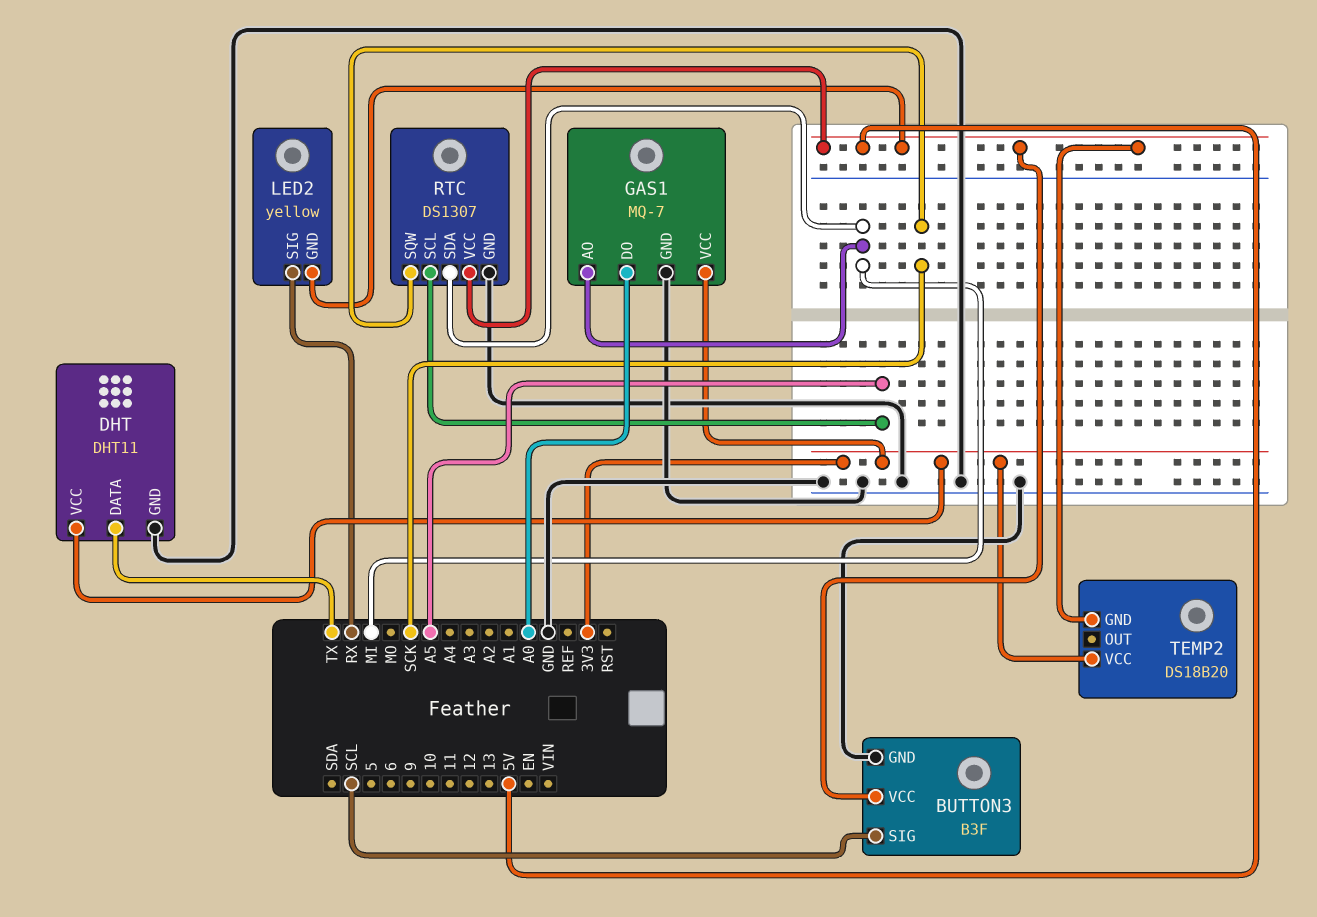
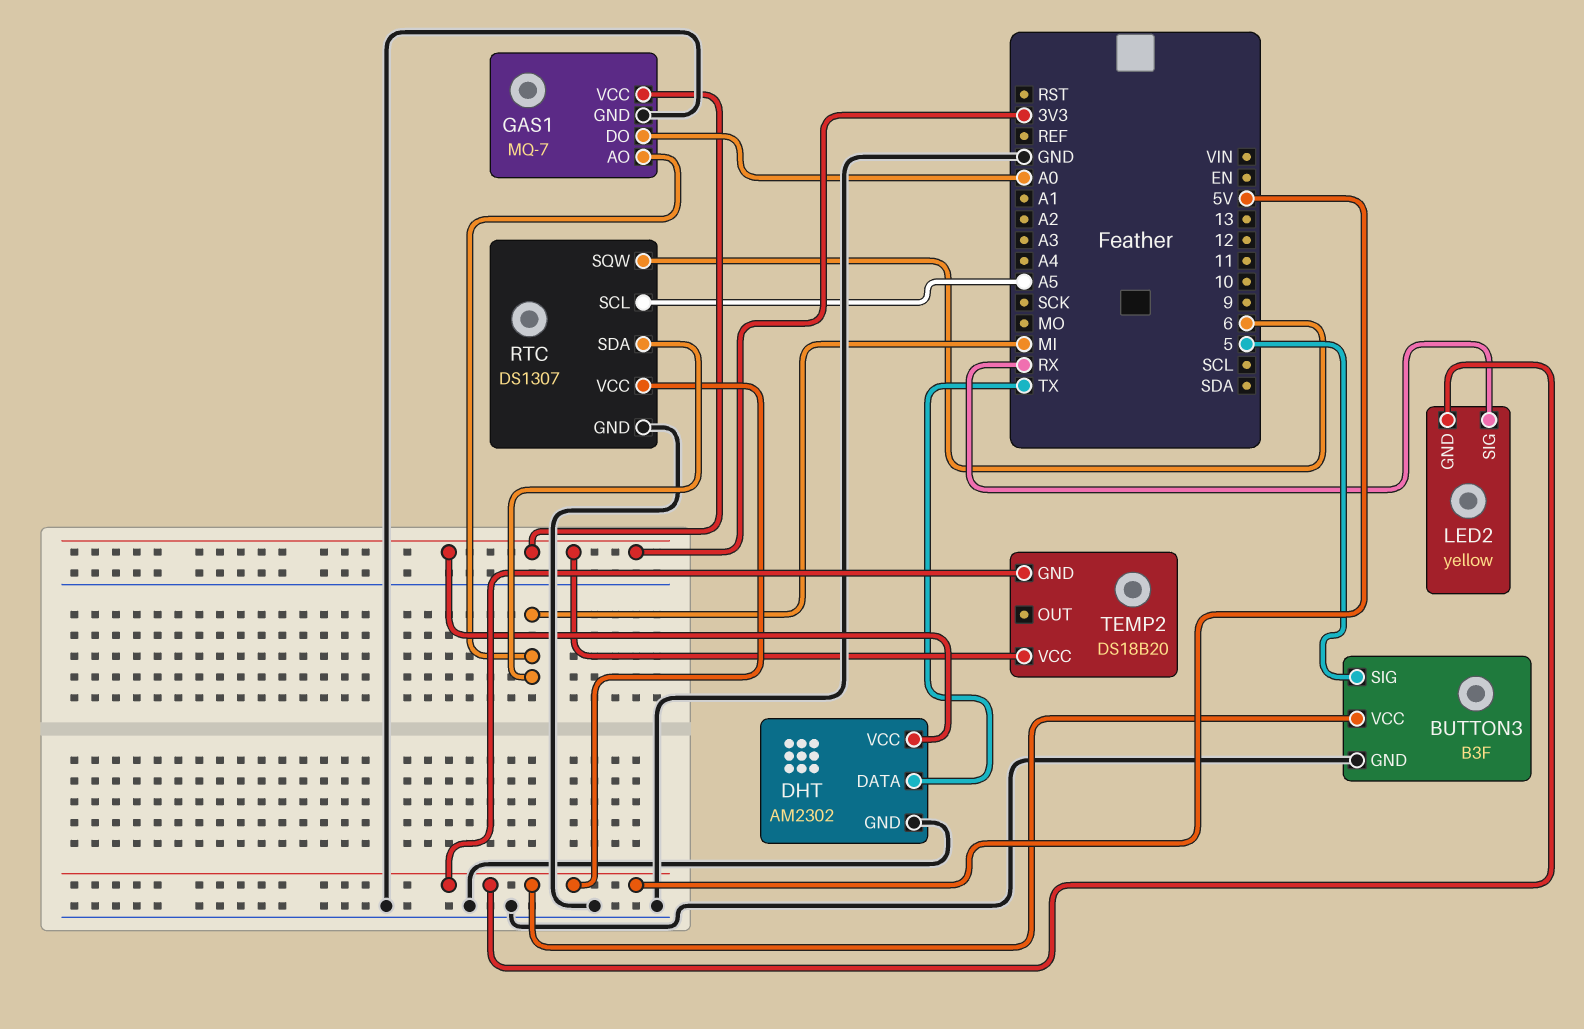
BUTTON3 pin SIG: SCL -> 5
DHT: DHT11 -> AM2302
RTC pin SQW: SCK -> 6

